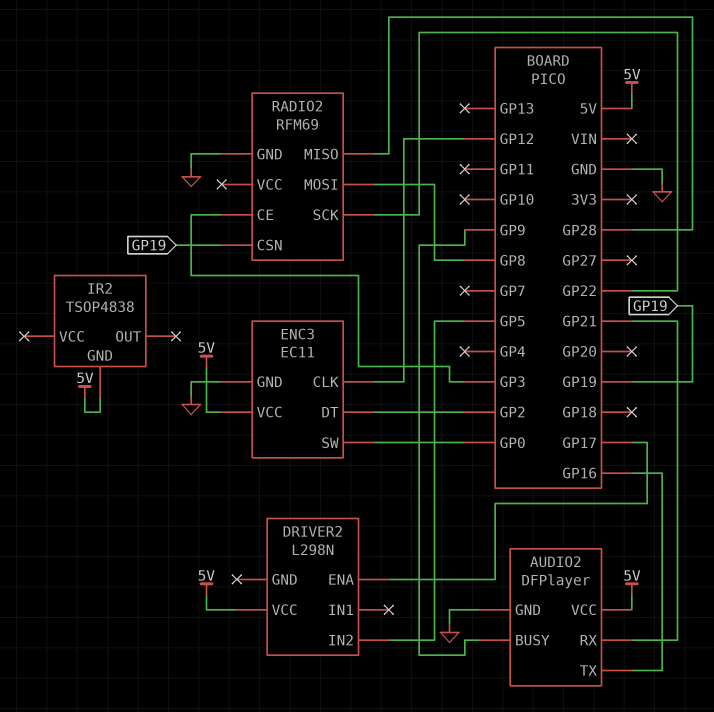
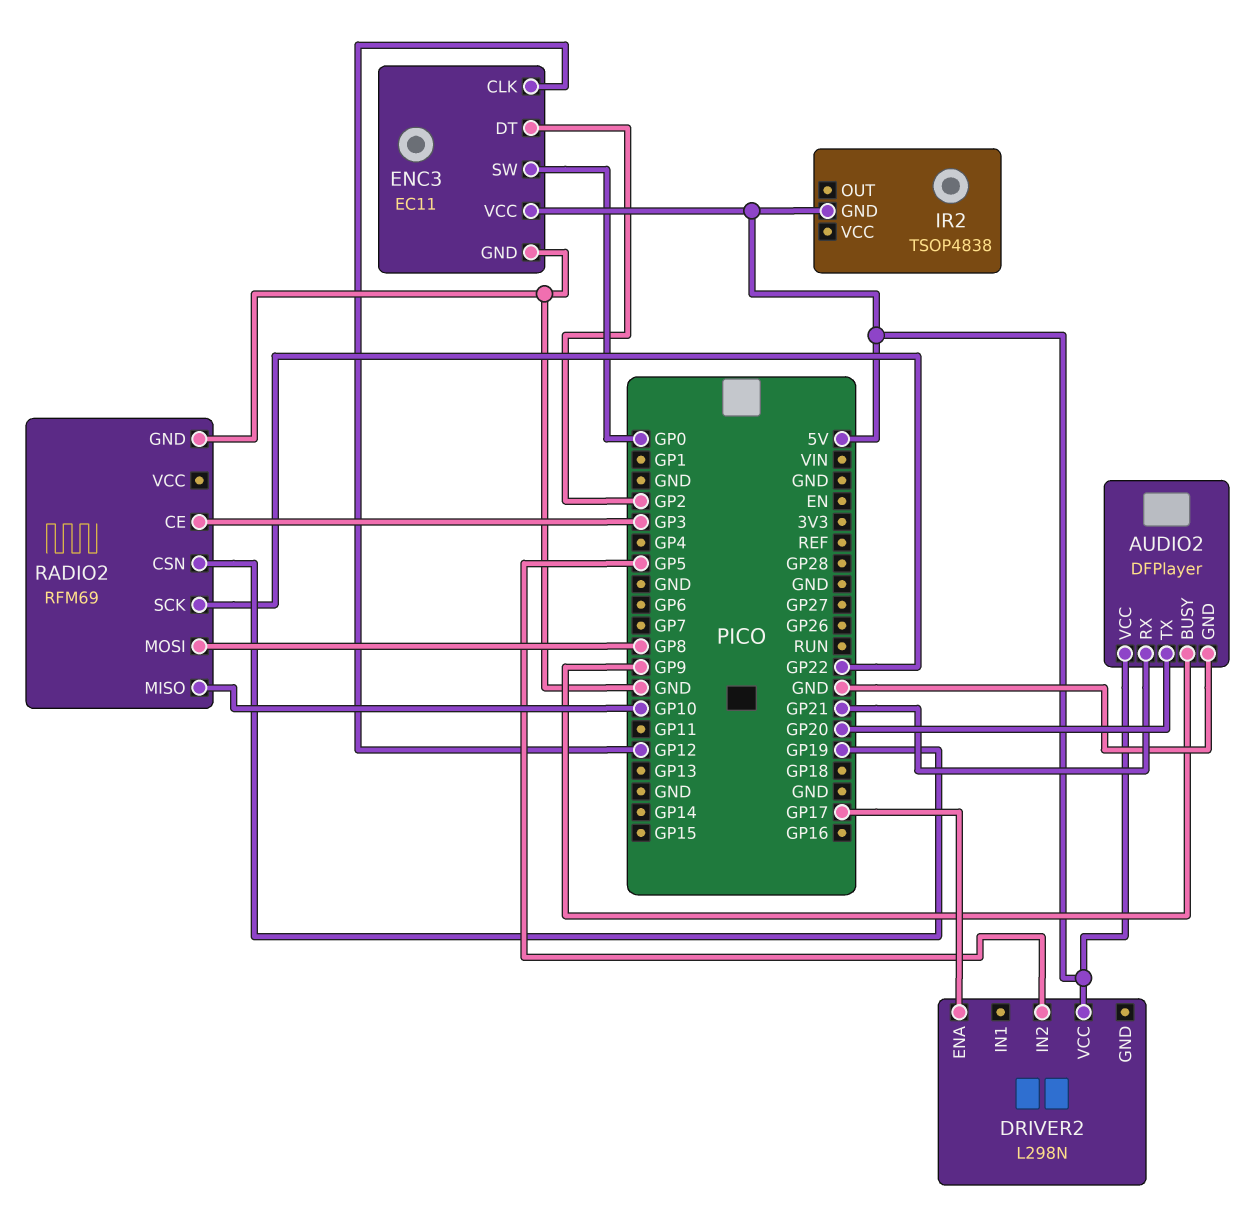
AUDIO2 pin TX: GP16 -> GP20
RADIO2 pin MISO: GP28 -> GP10

